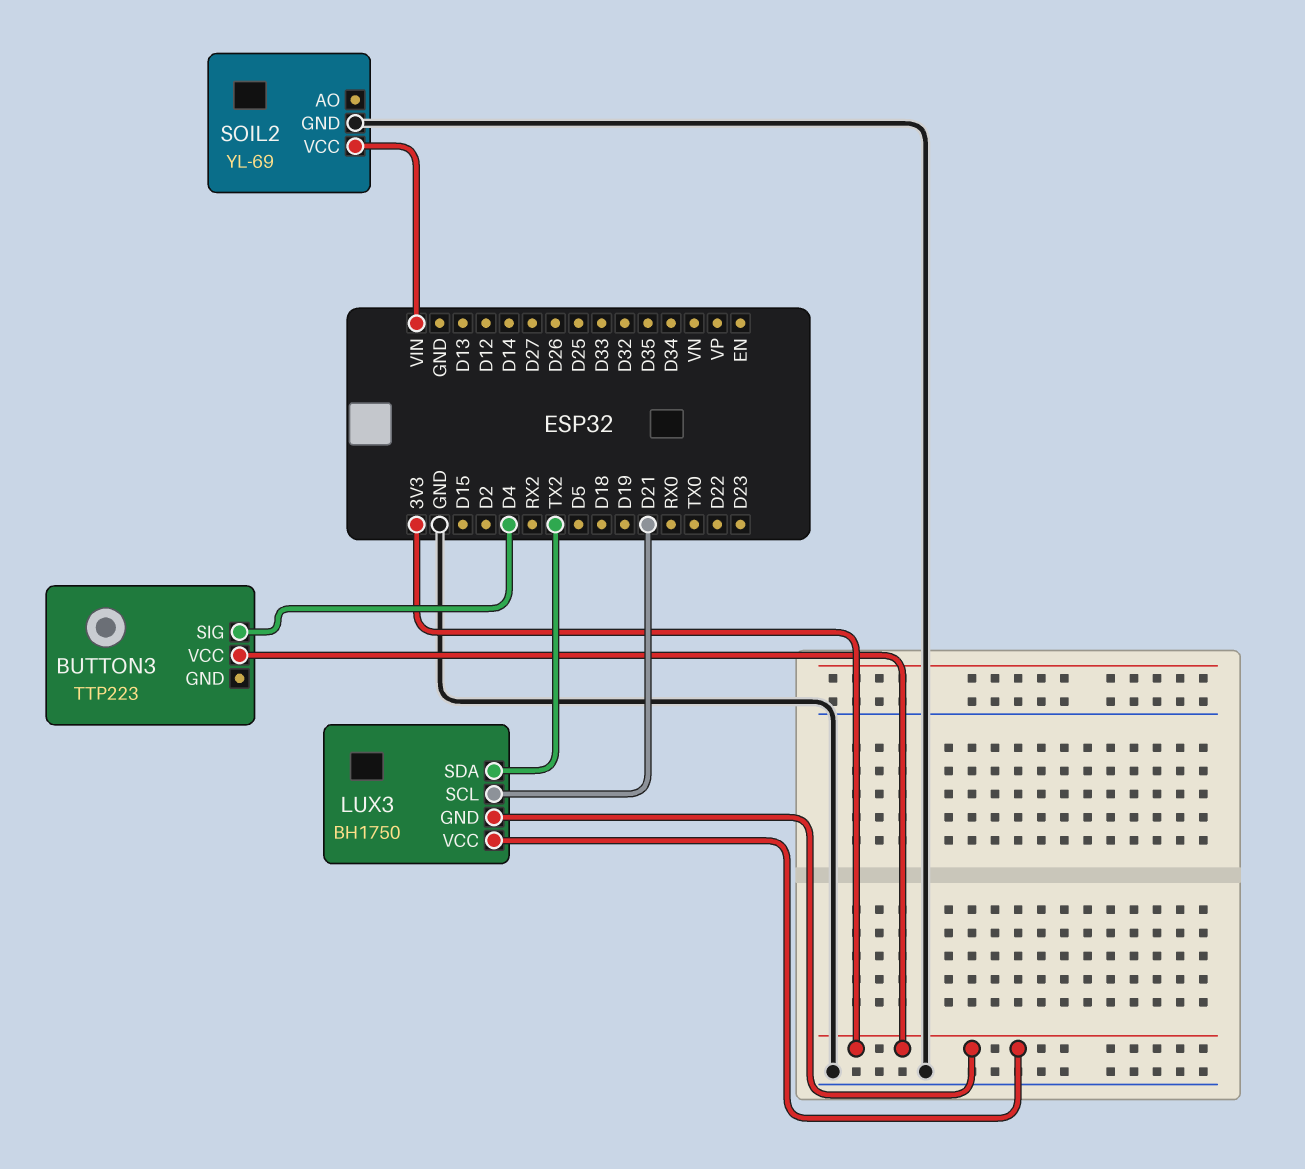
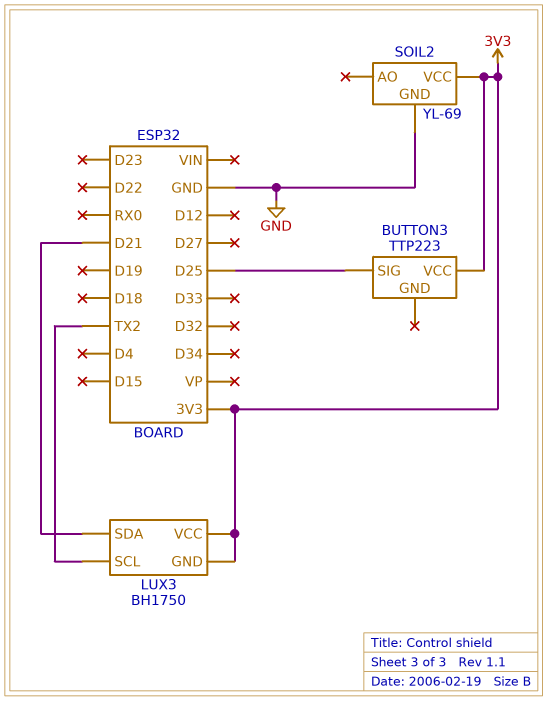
BUTTON3 pin SIG: D4 -> D25
LUX3 pin SCL: D21 -> TX2
LUX3 pin SDA: TX2 -> D21
SOIL2 pin VCC: VIN -> 3V3

